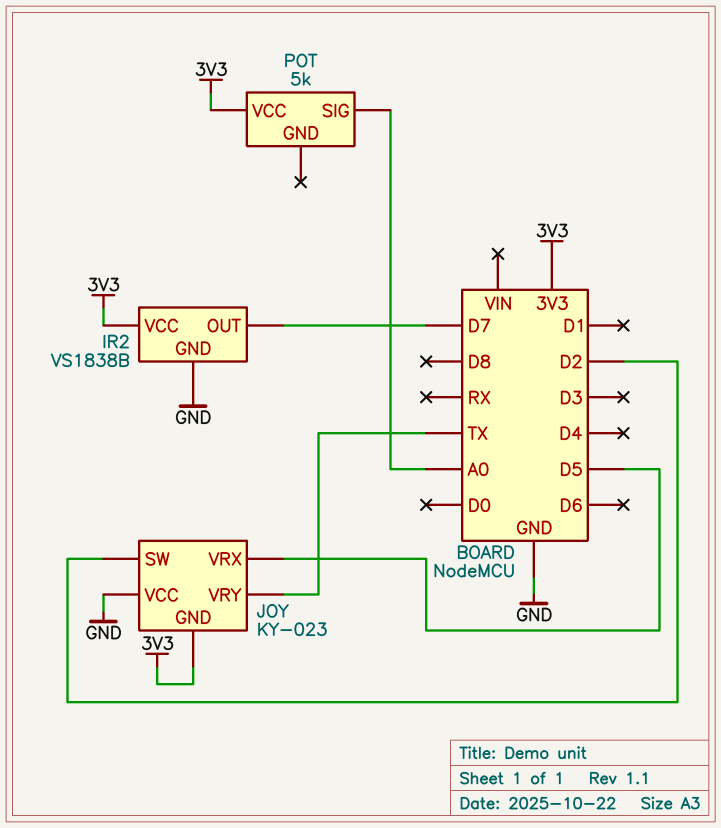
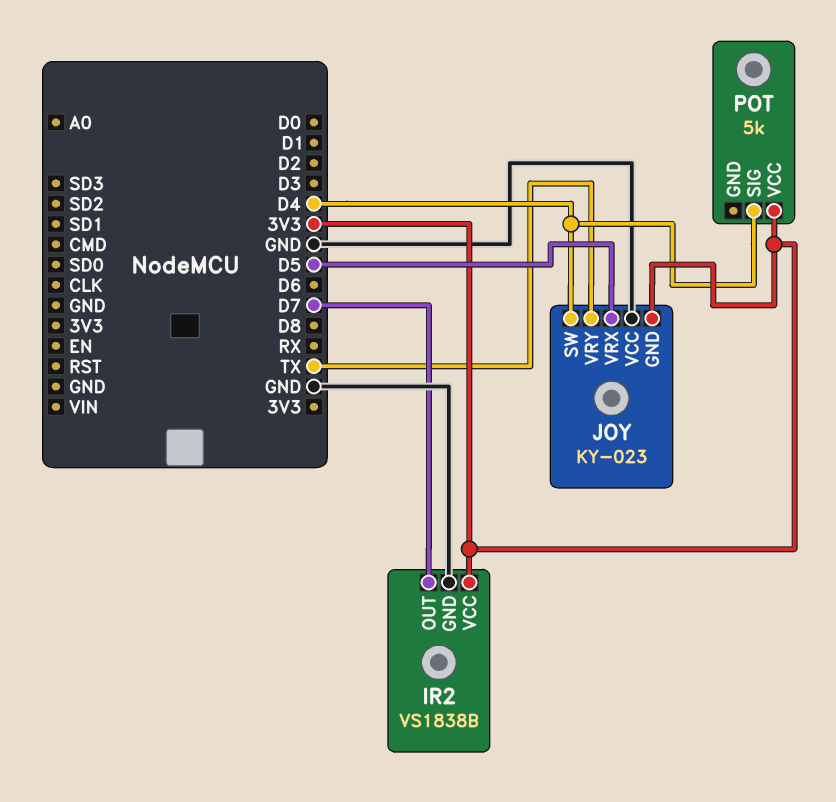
JOY pin SW: D2 -> D4
POT pin SIG: A0 -> D4

